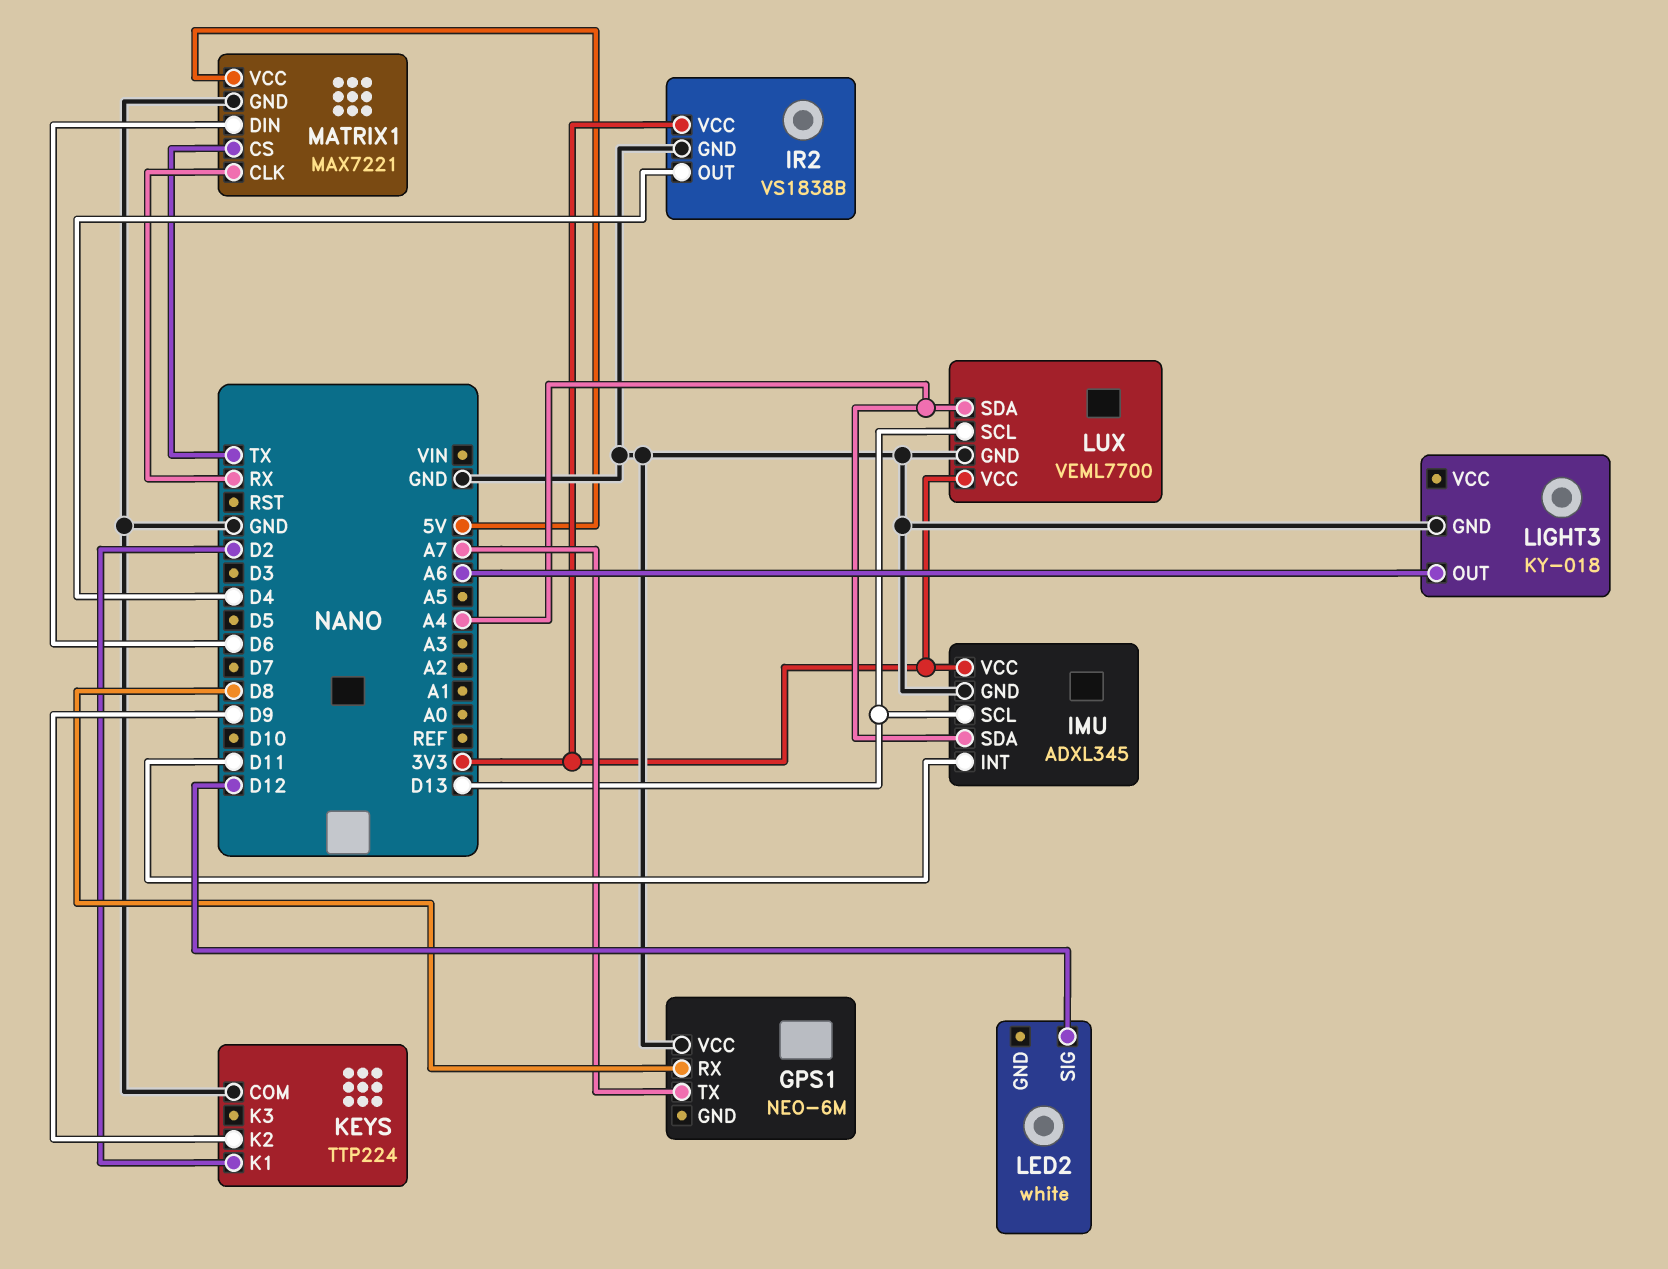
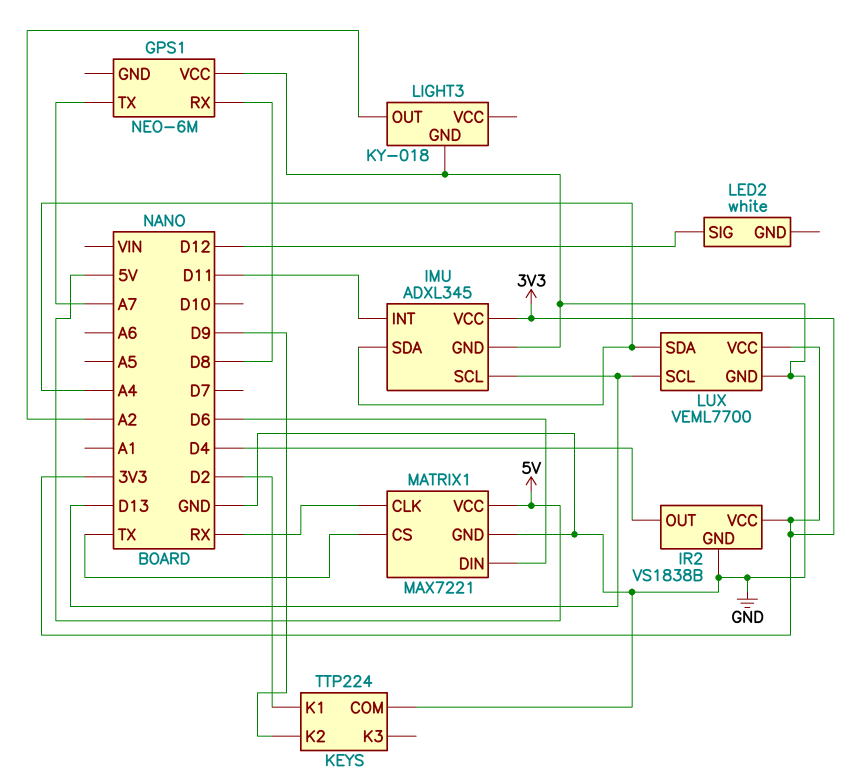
LIGHT3 pin OUT: A6 -> A2

